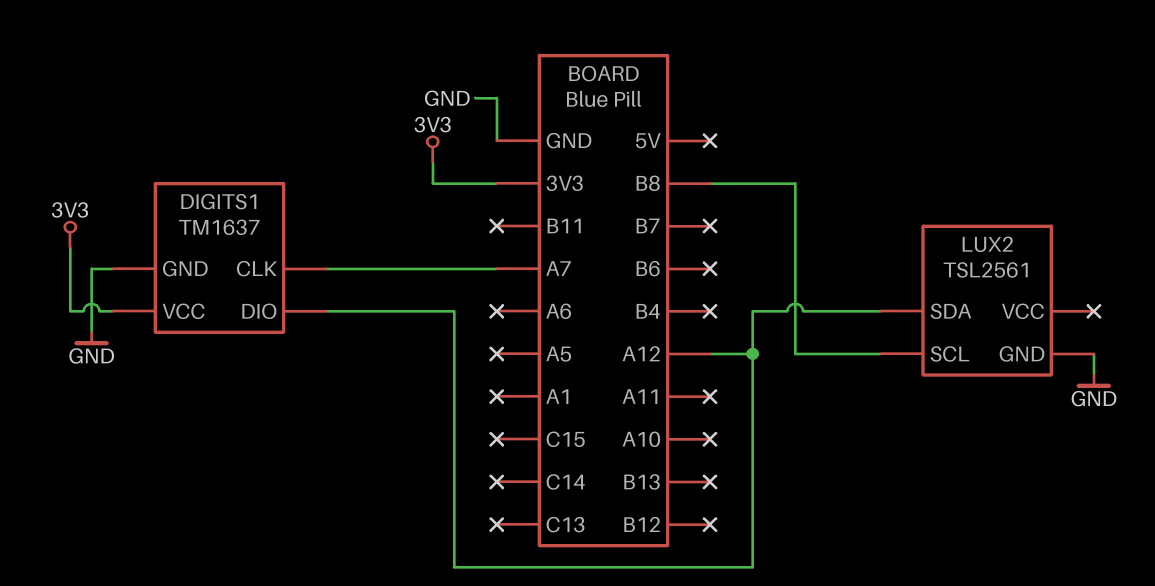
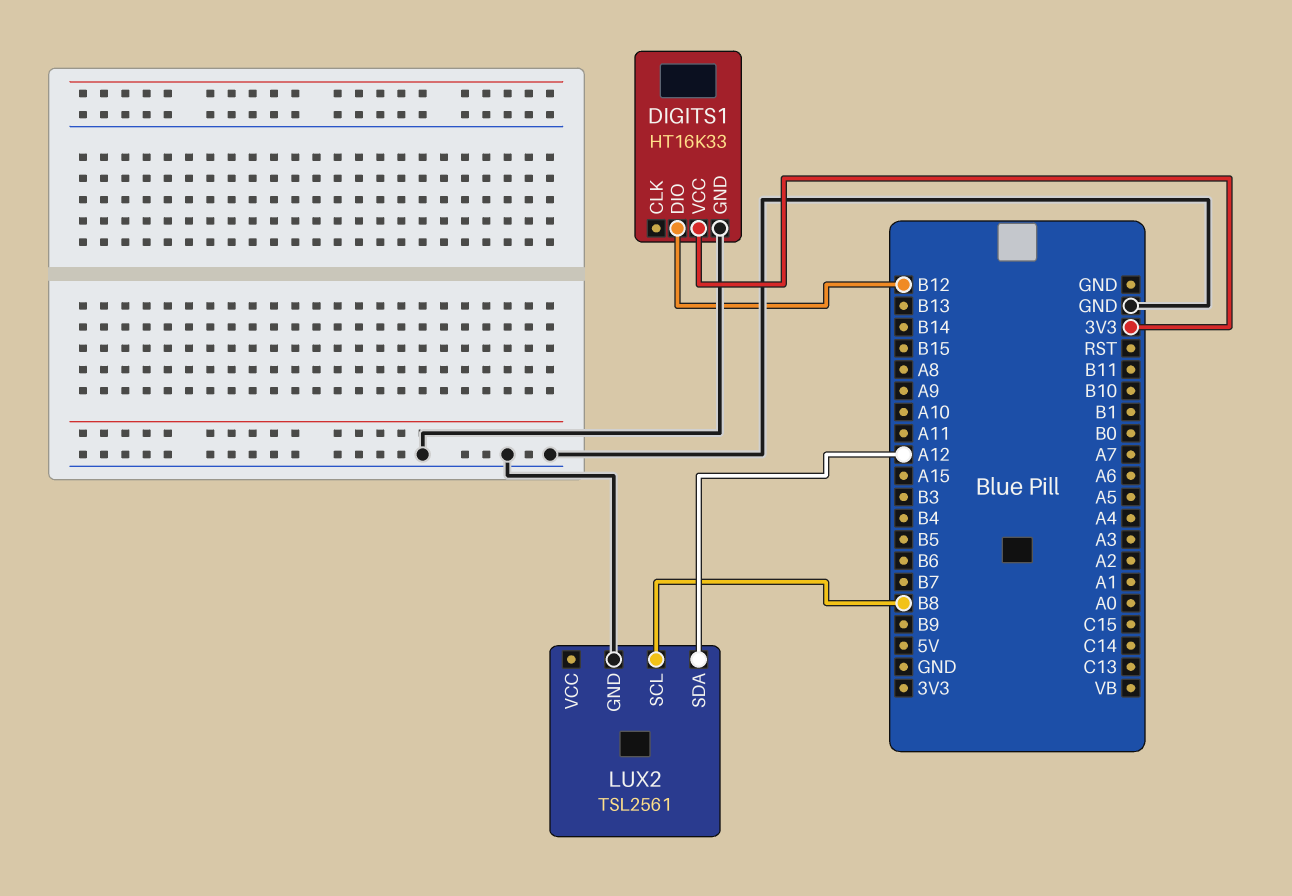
DIGITS1: TM1637 -> HT16K33
DIGITS1 pin CLK: A7 -> none
DIGITS1 pin DIO: A12 -> B12

